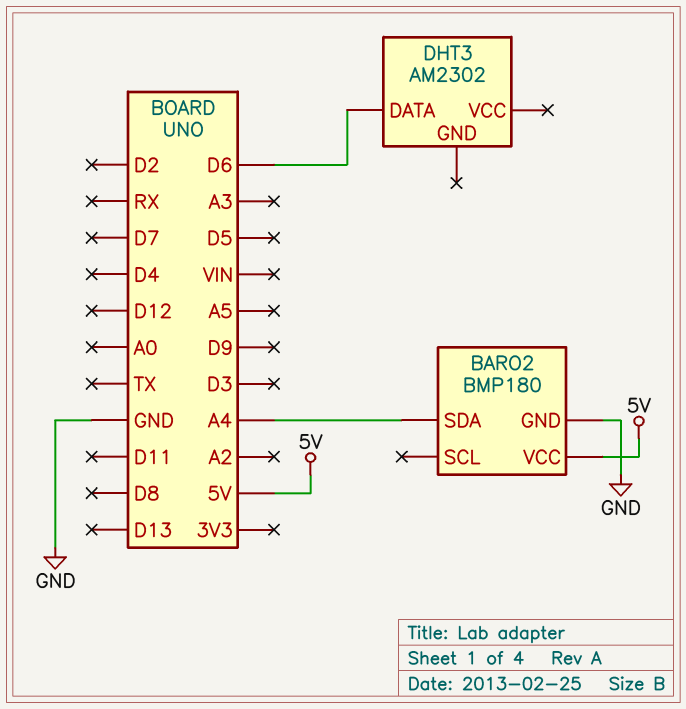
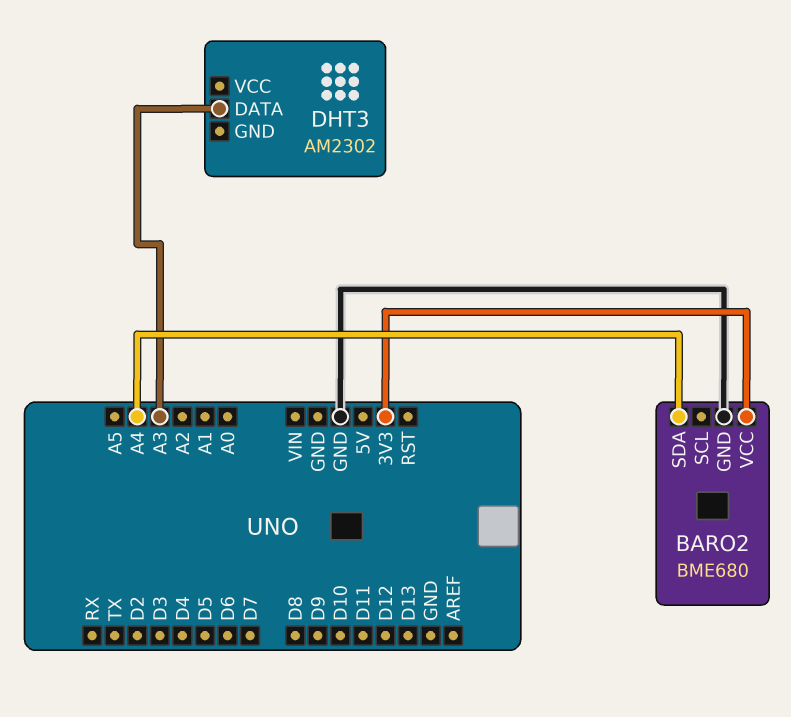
BARO2: BMP180 -> BME680
BARO2 pin VCC: 5V -> 3V3
DHT3 pin DATA: D6 -> A3

